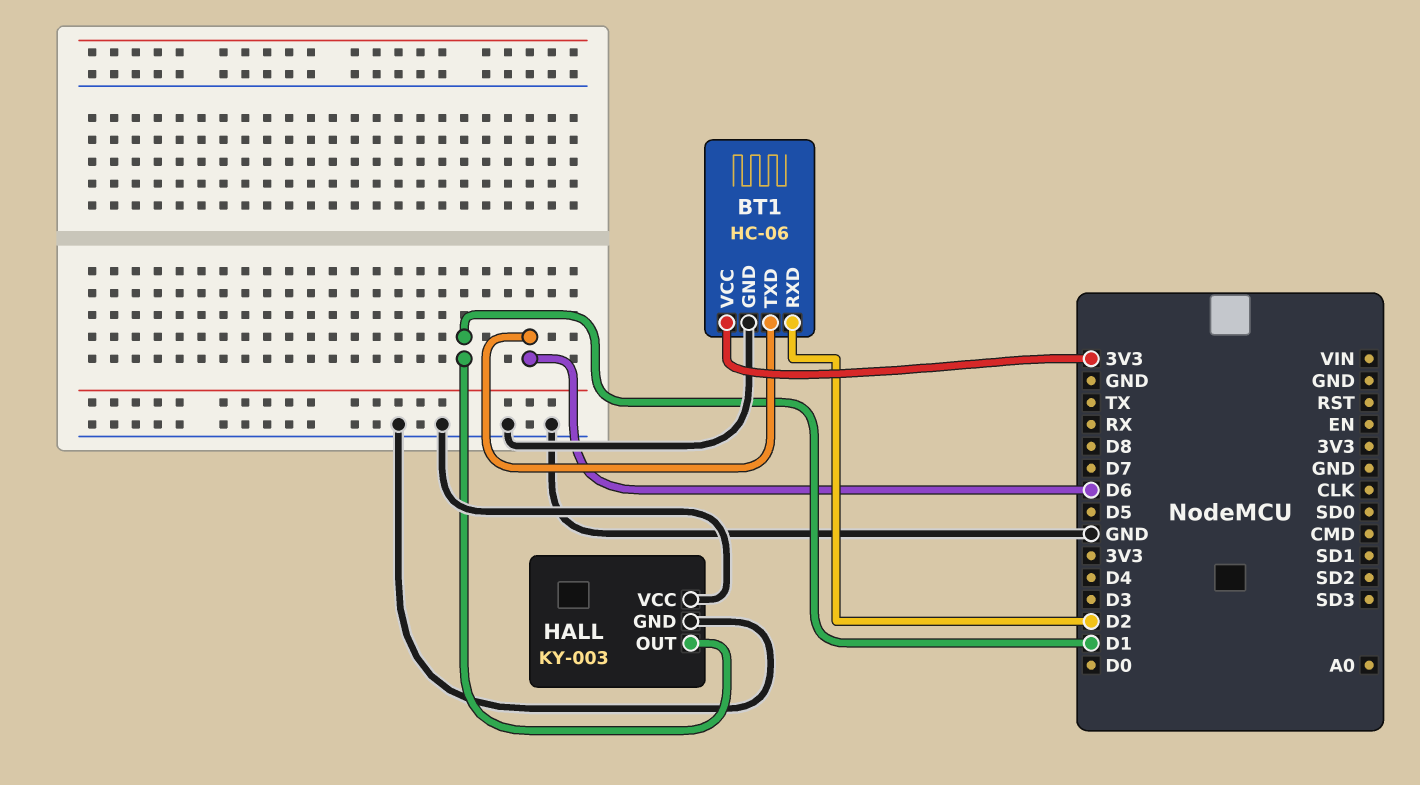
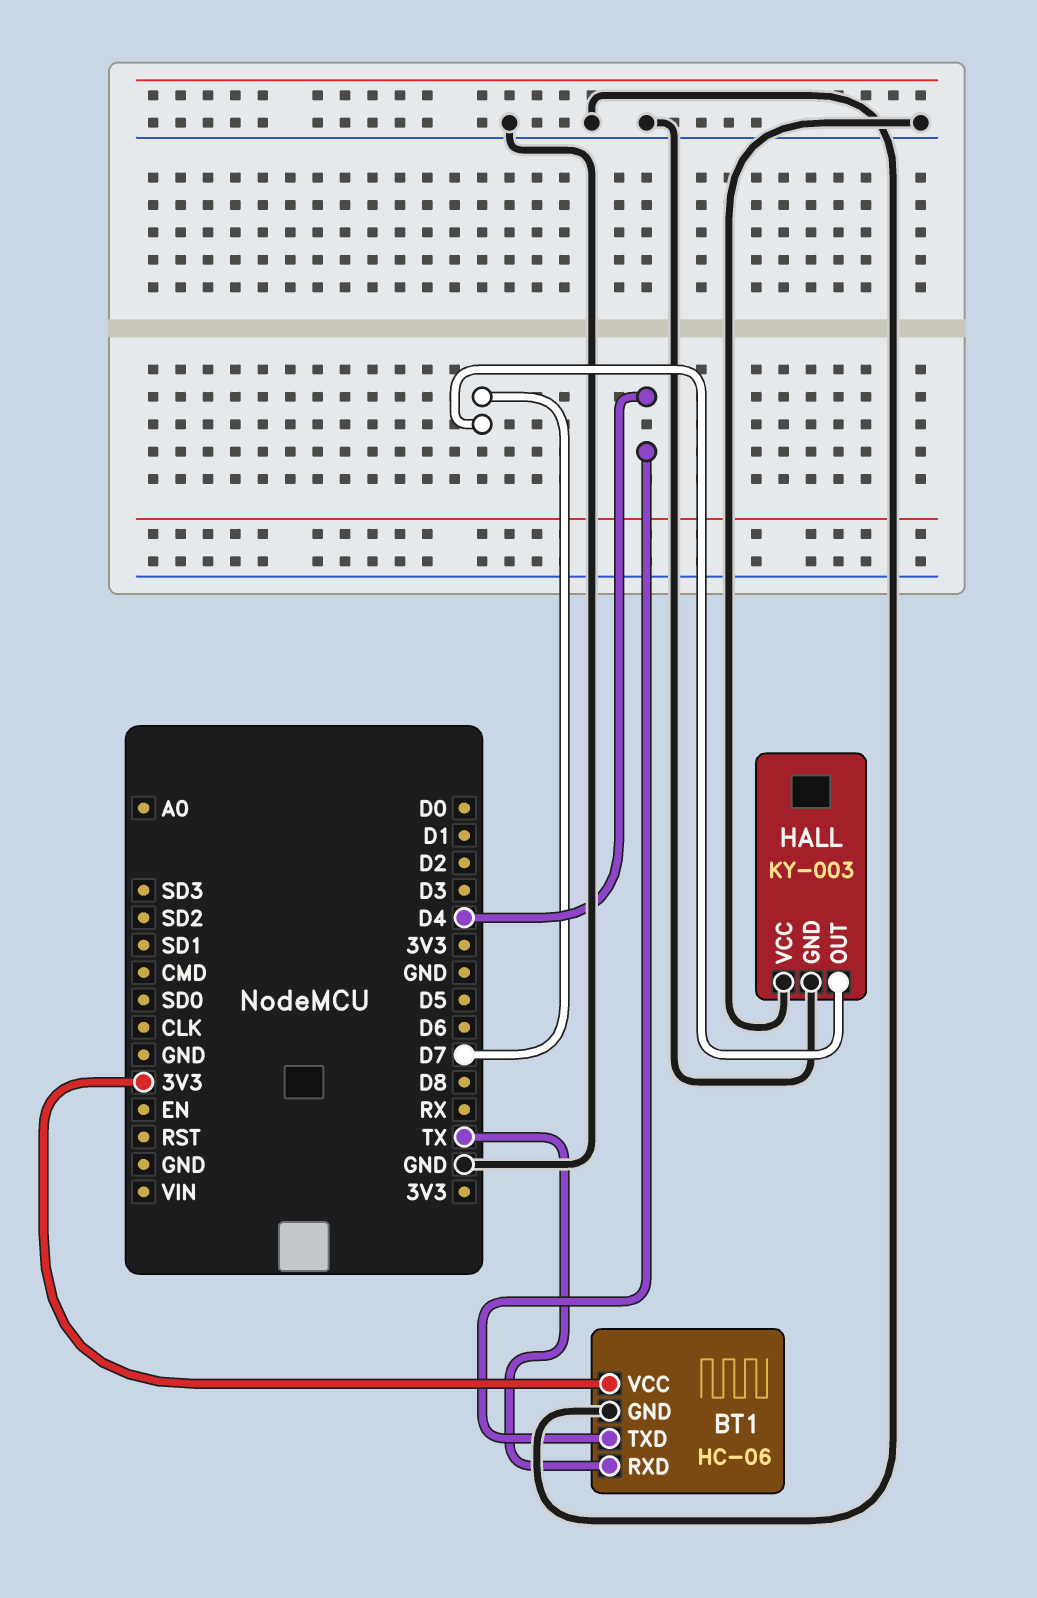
BT1 pin RXD: D2 -> TX
BT1 pin TXD: D6 -> D4
HALL pin OUT: D1 -> D7

